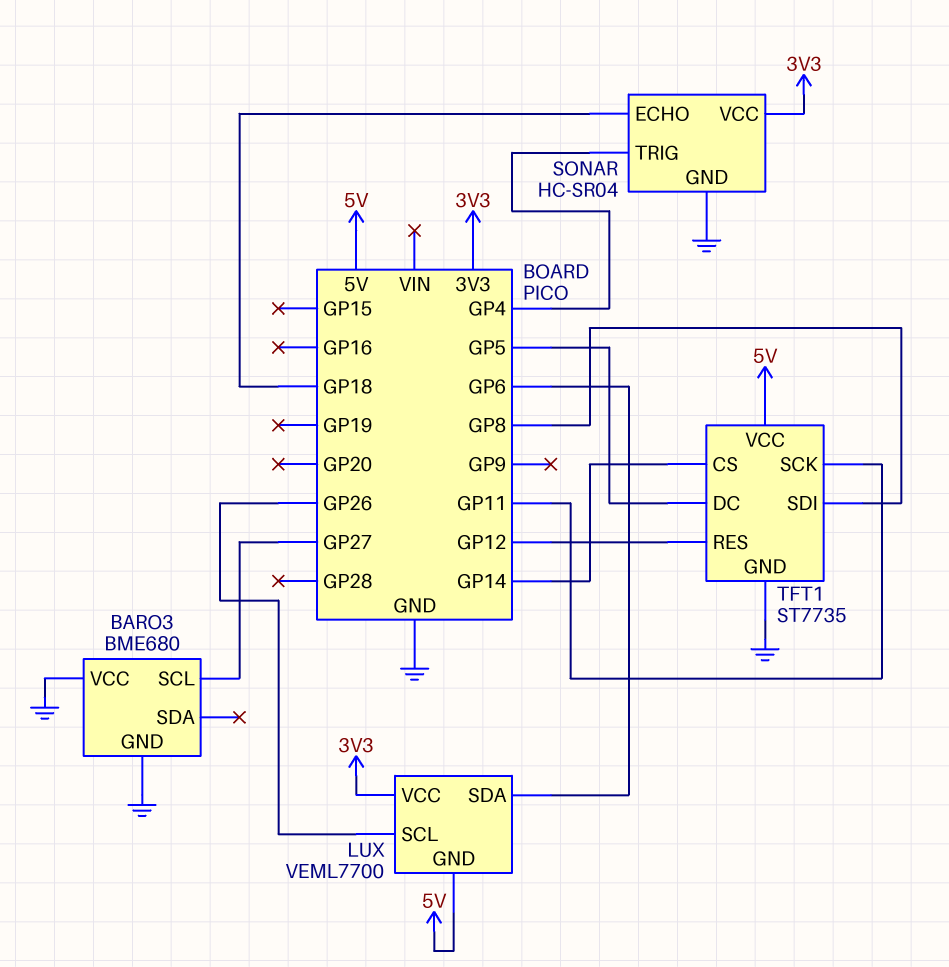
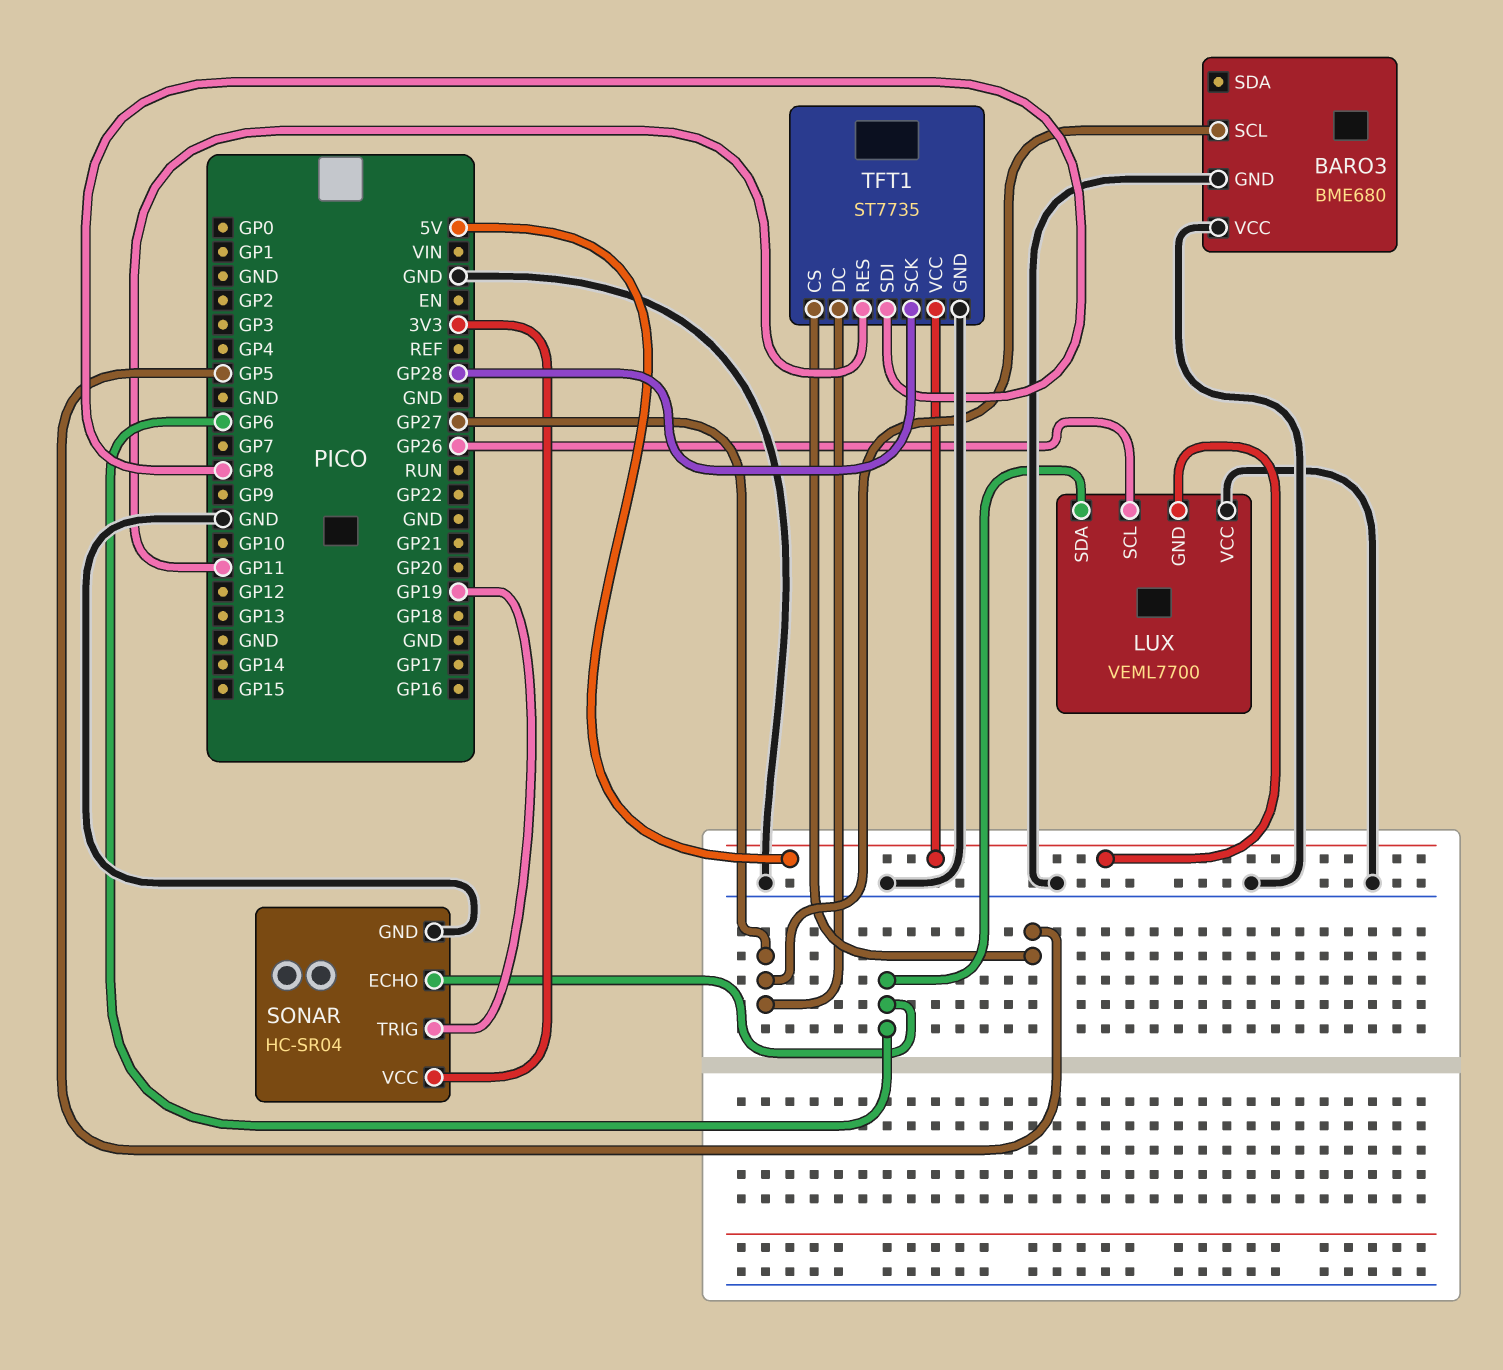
LUX pin VCC: 3V3 -> GND
SONAR pin ECHO: GP18 -> GP6
SONAR pin TRIG: GP4 -> GP19
TFT1 pin CS: GP14 -> GP5
TFT1 pin DC: GP5 -> GP27
TFT1 pin RES: GP12 -> GP11
TFT1 pin SCK: GP11 -> GP28

